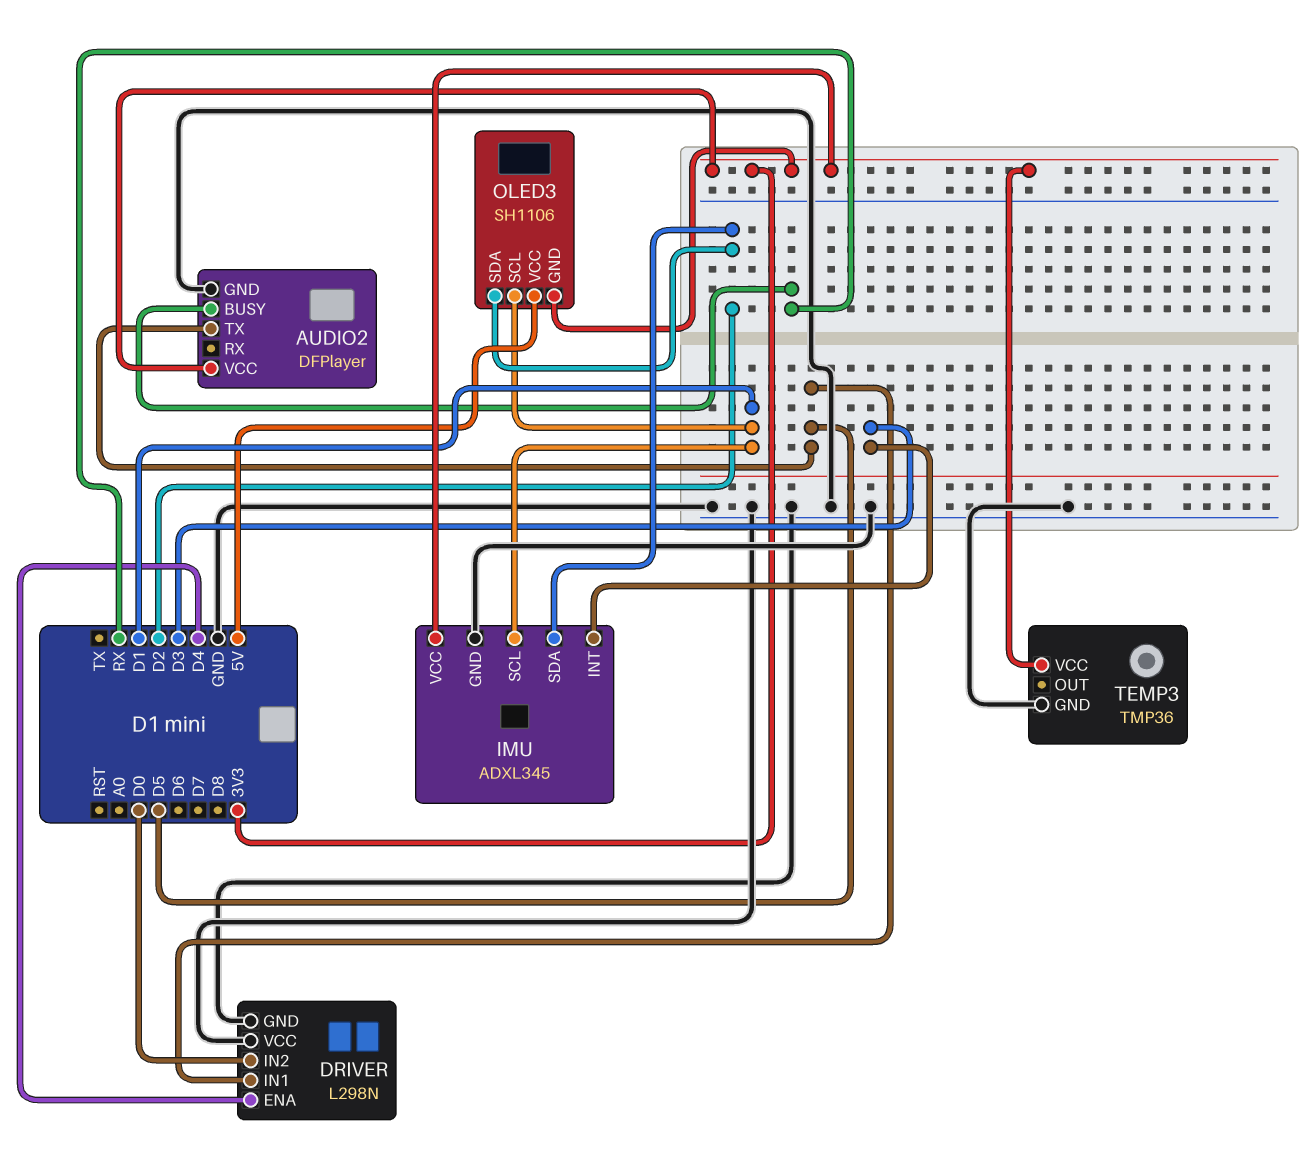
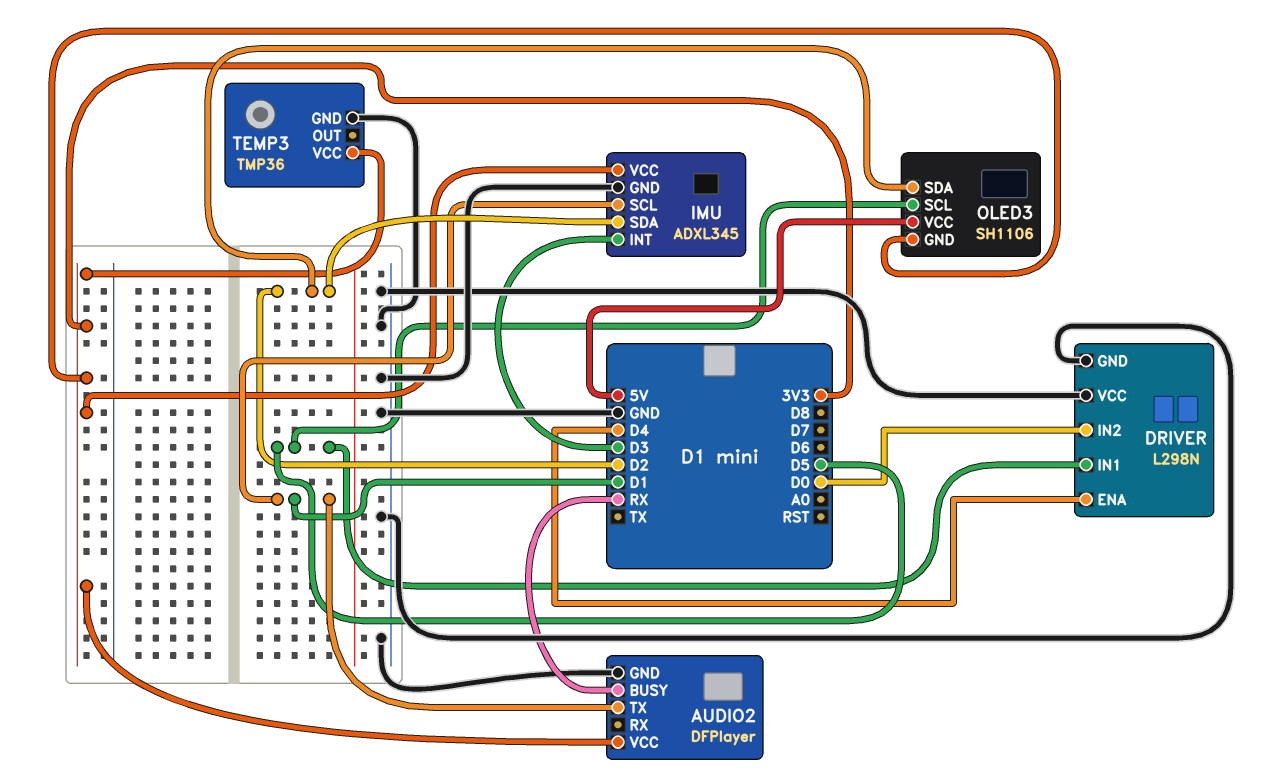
AUDIO2 pin TX: D5 -> D1
OLED3 pin SCL: D1 -> D5

